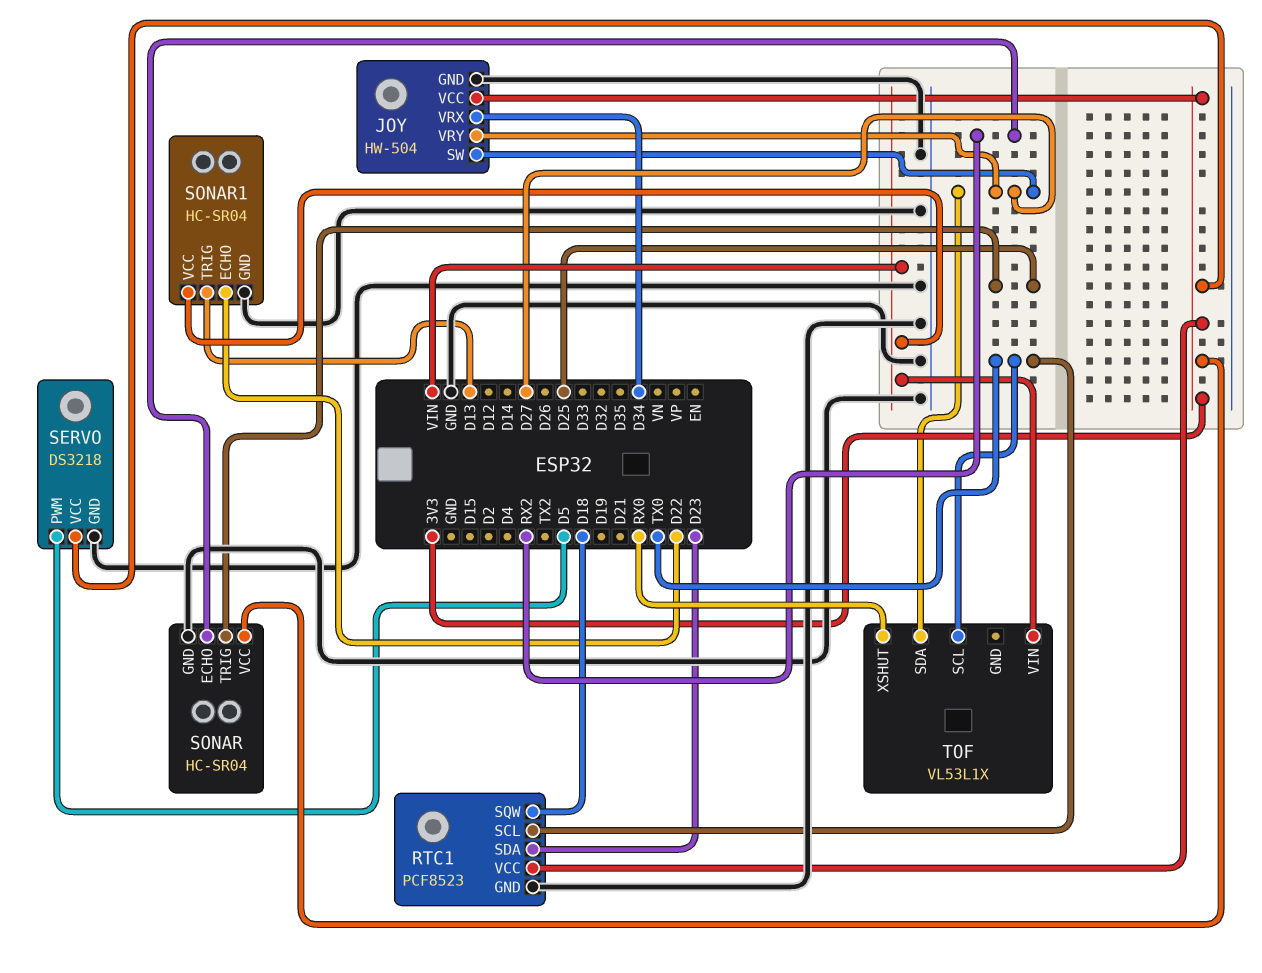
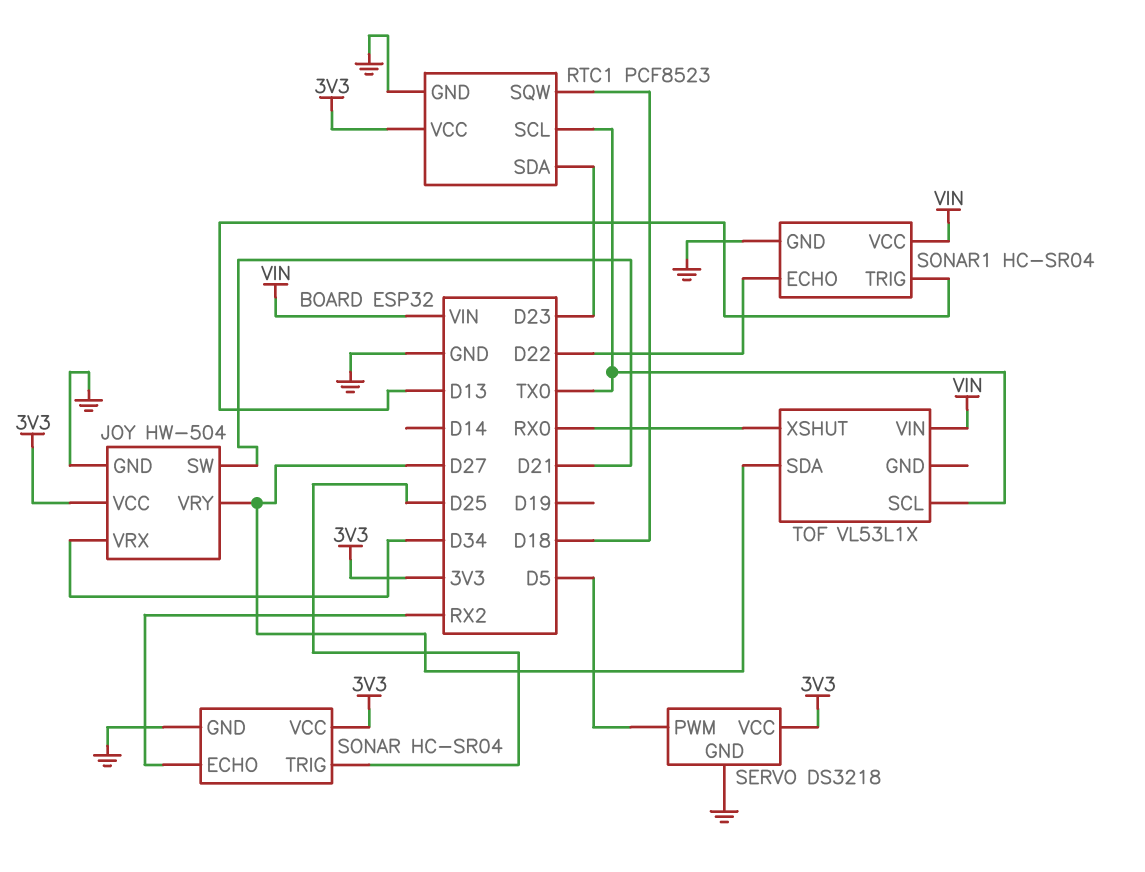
JOY pin SW: D27 -> D21

